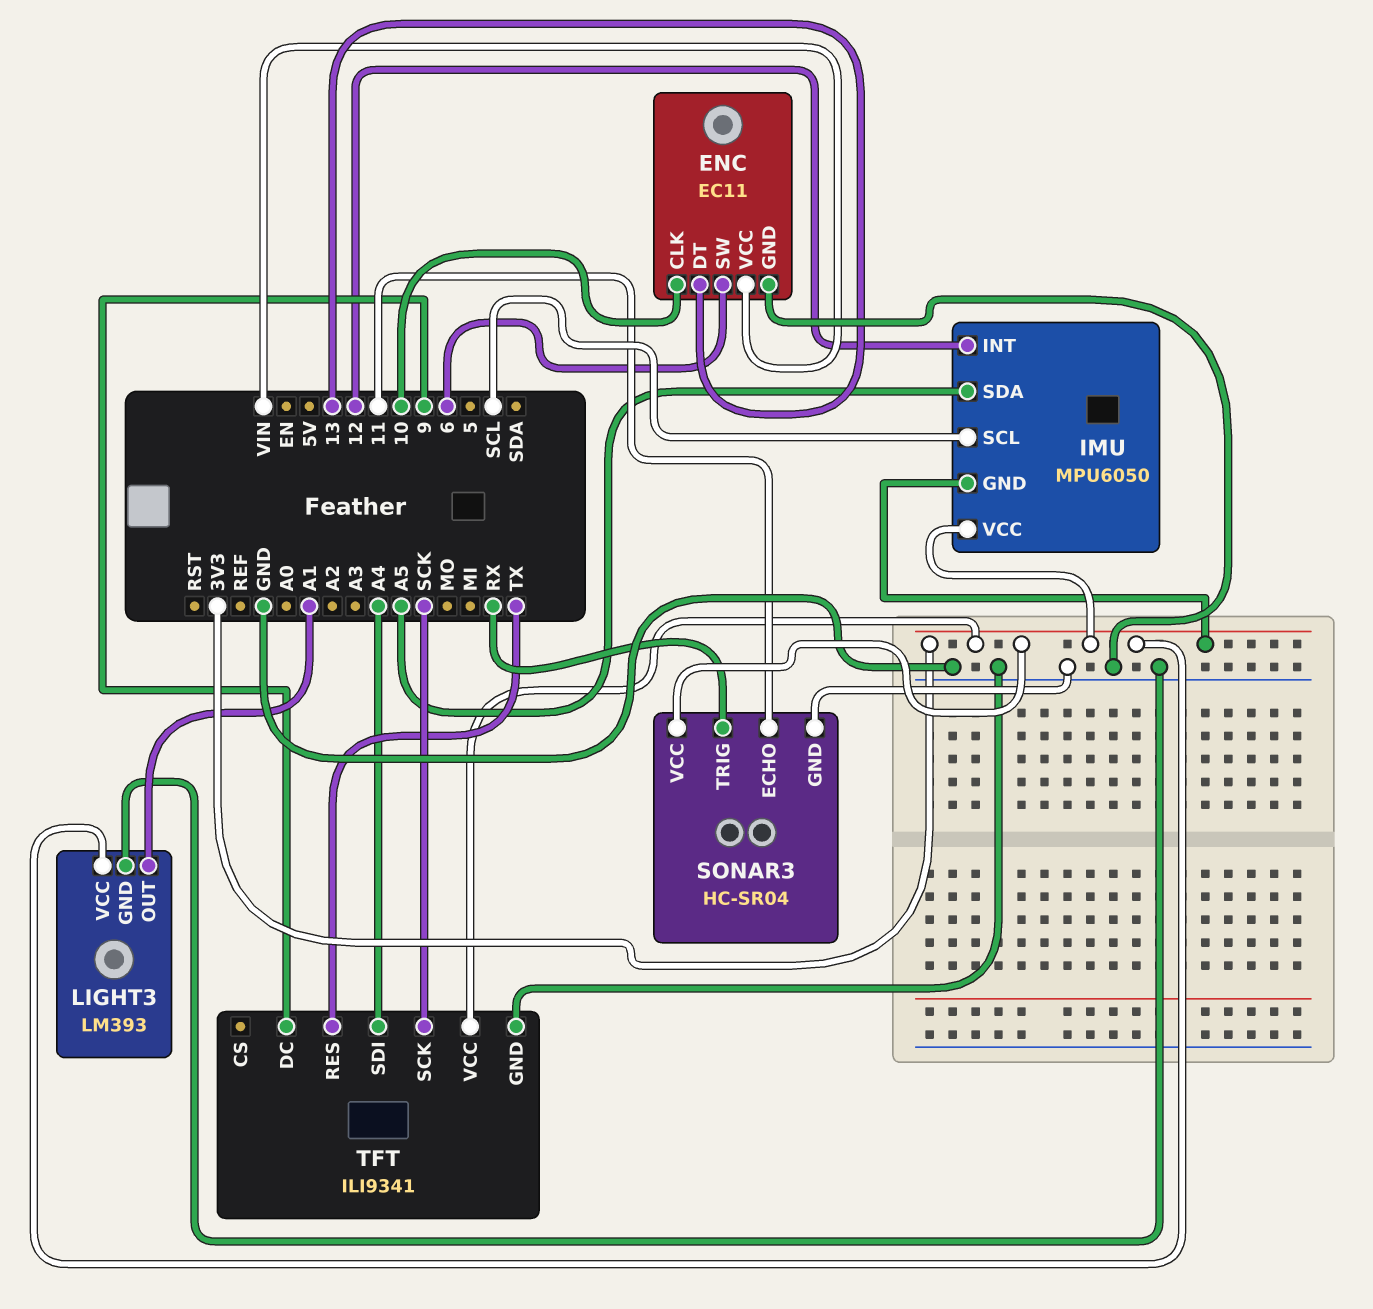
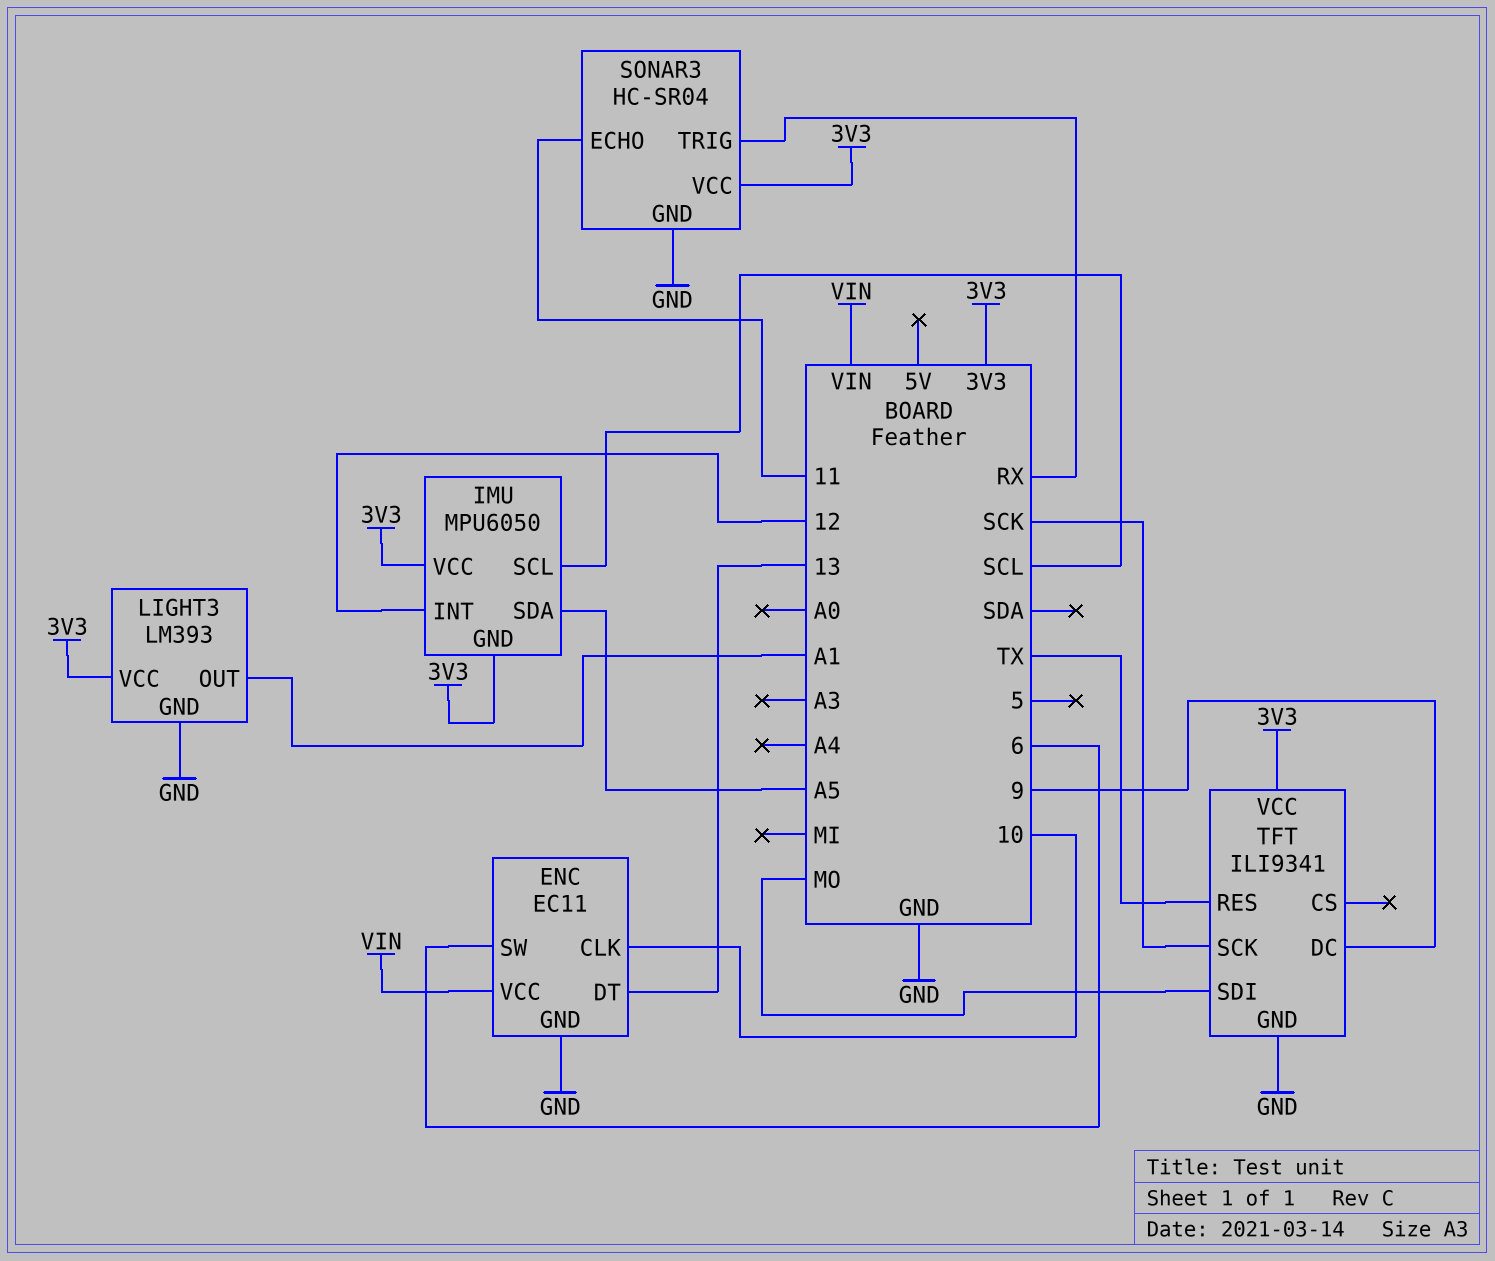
TFT pin SDI: A4 -> MO

